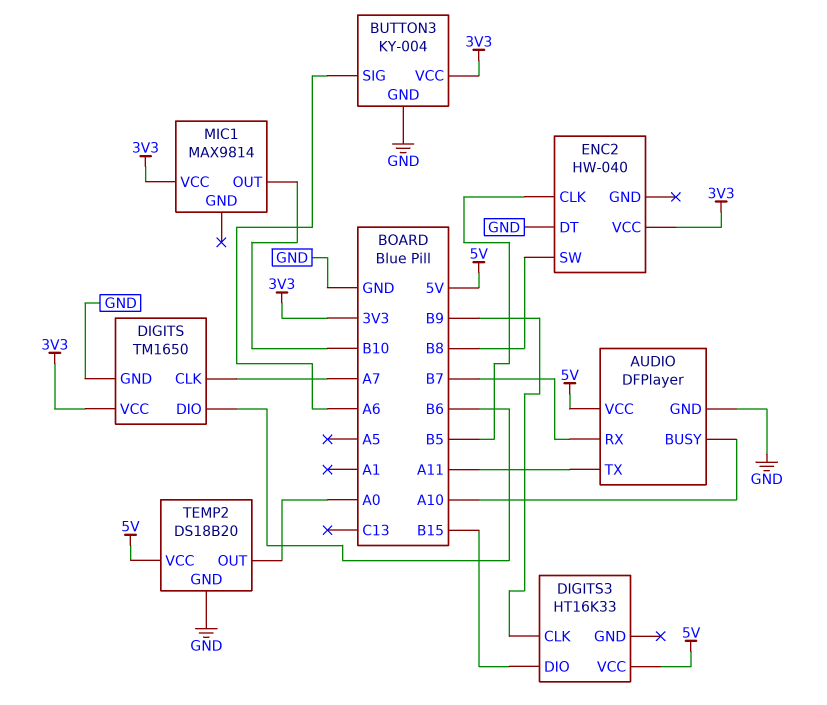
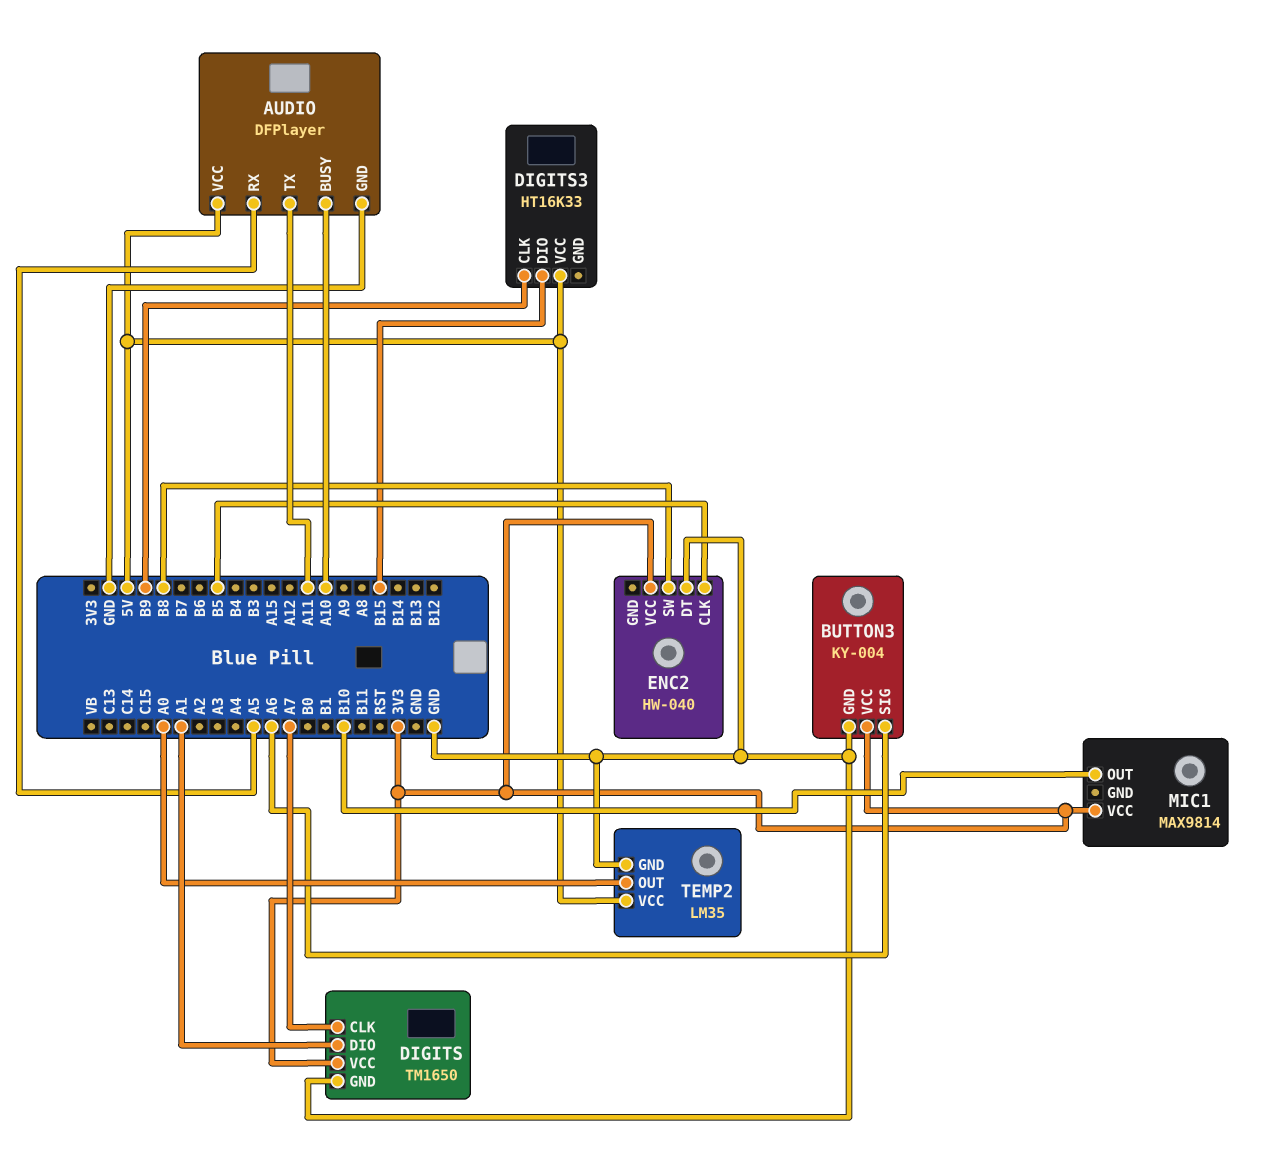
AUDIO pin RX: B7 -> A5
DIGITS pin DIO: B6 -> A1
TEMP2: DS18B20 -> LM35

